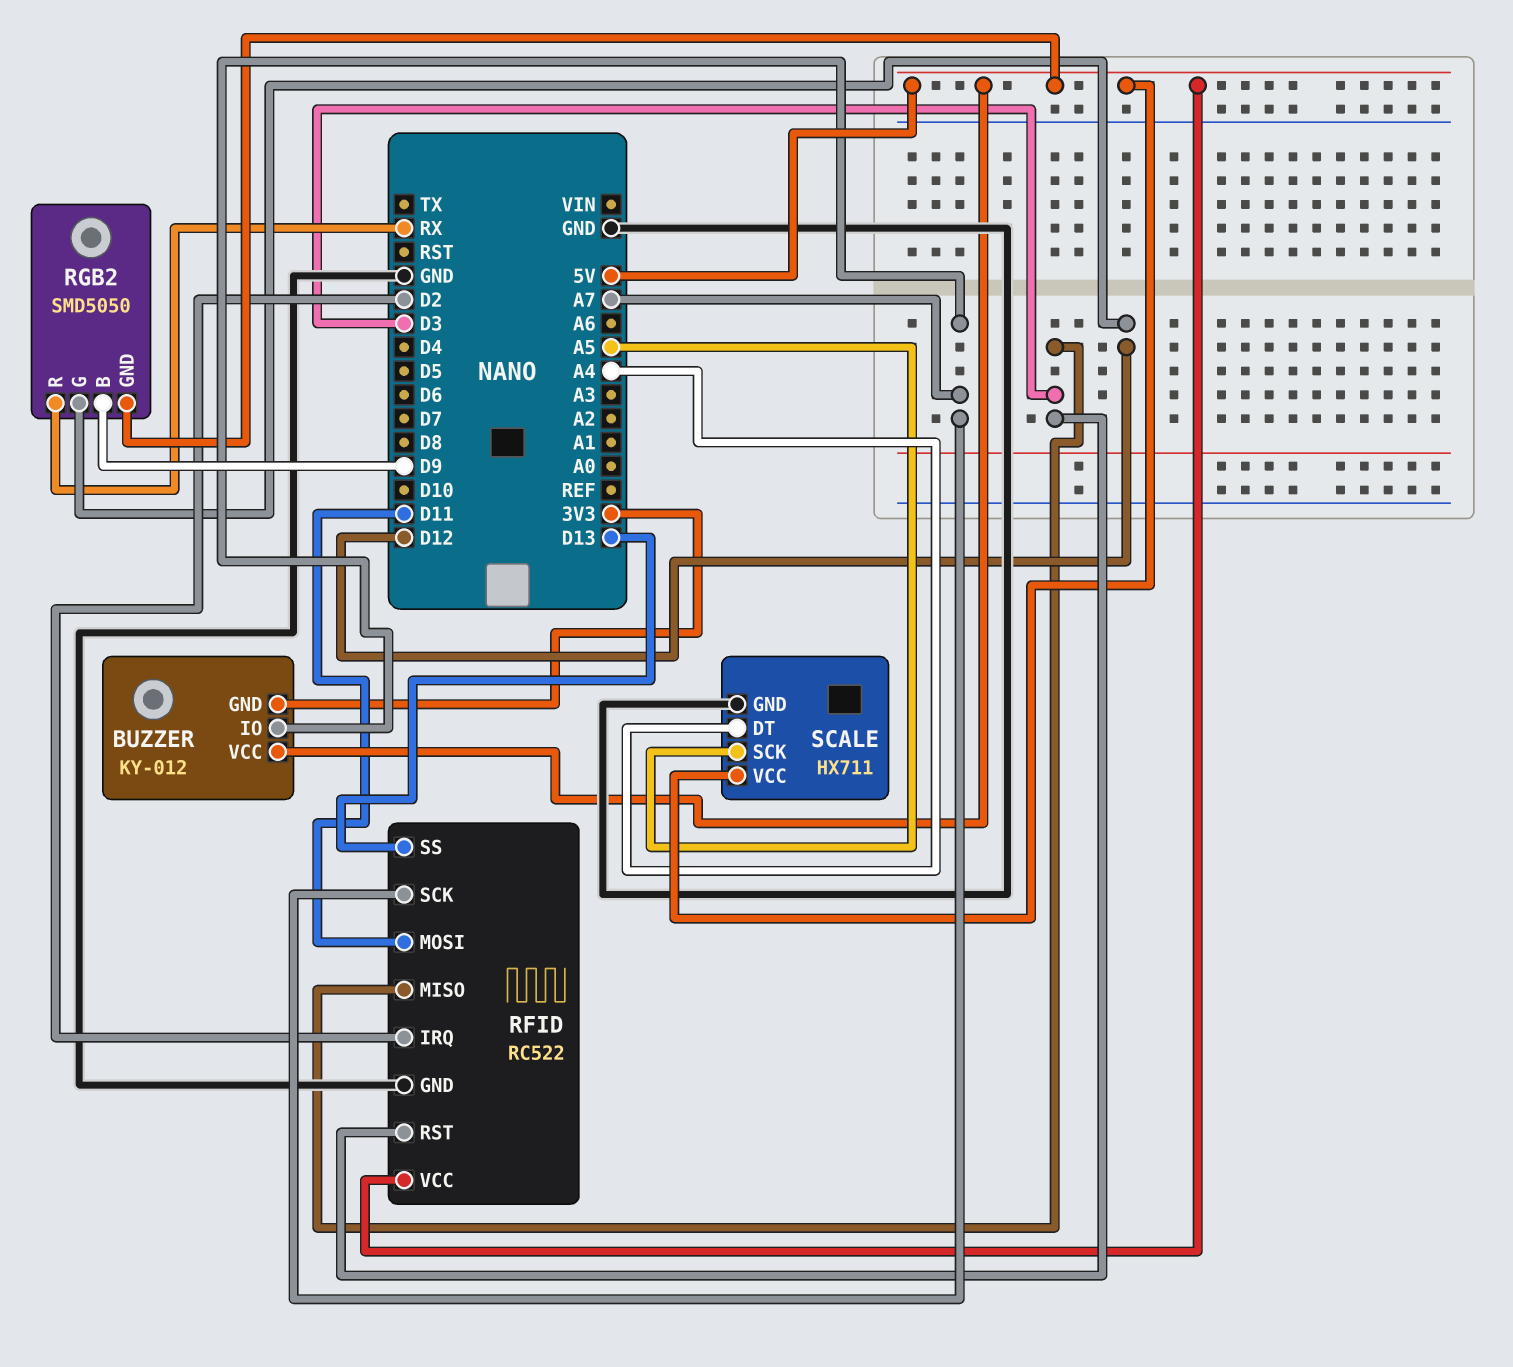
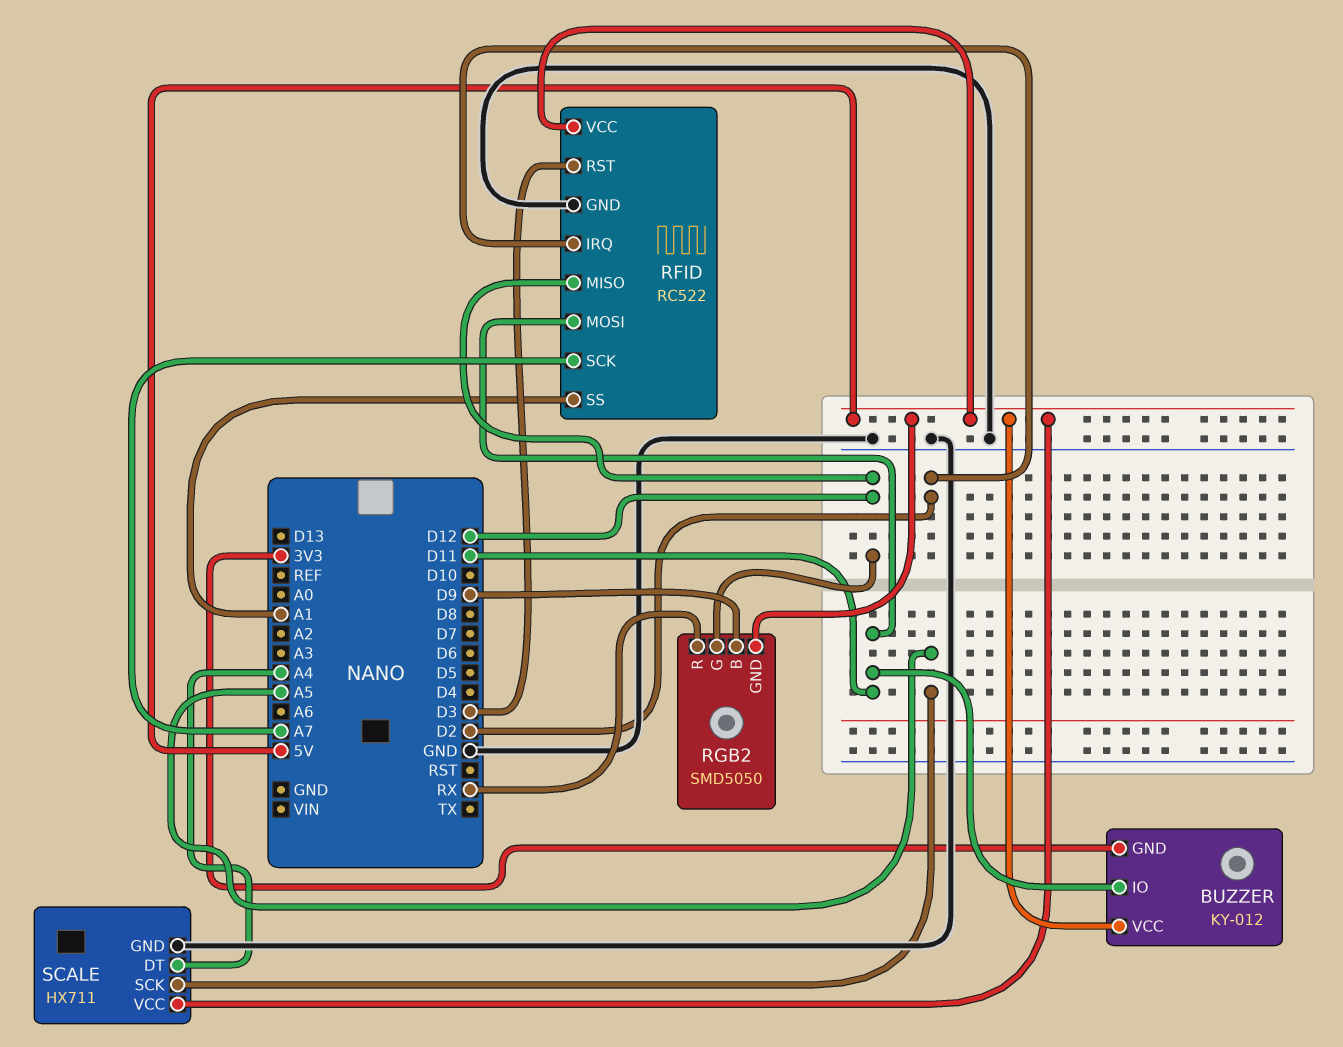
BUZZER pin IO: A7 -> D11
RFID pin MISO: D3 -> D12
RFID pin SS: D13 -> A1

